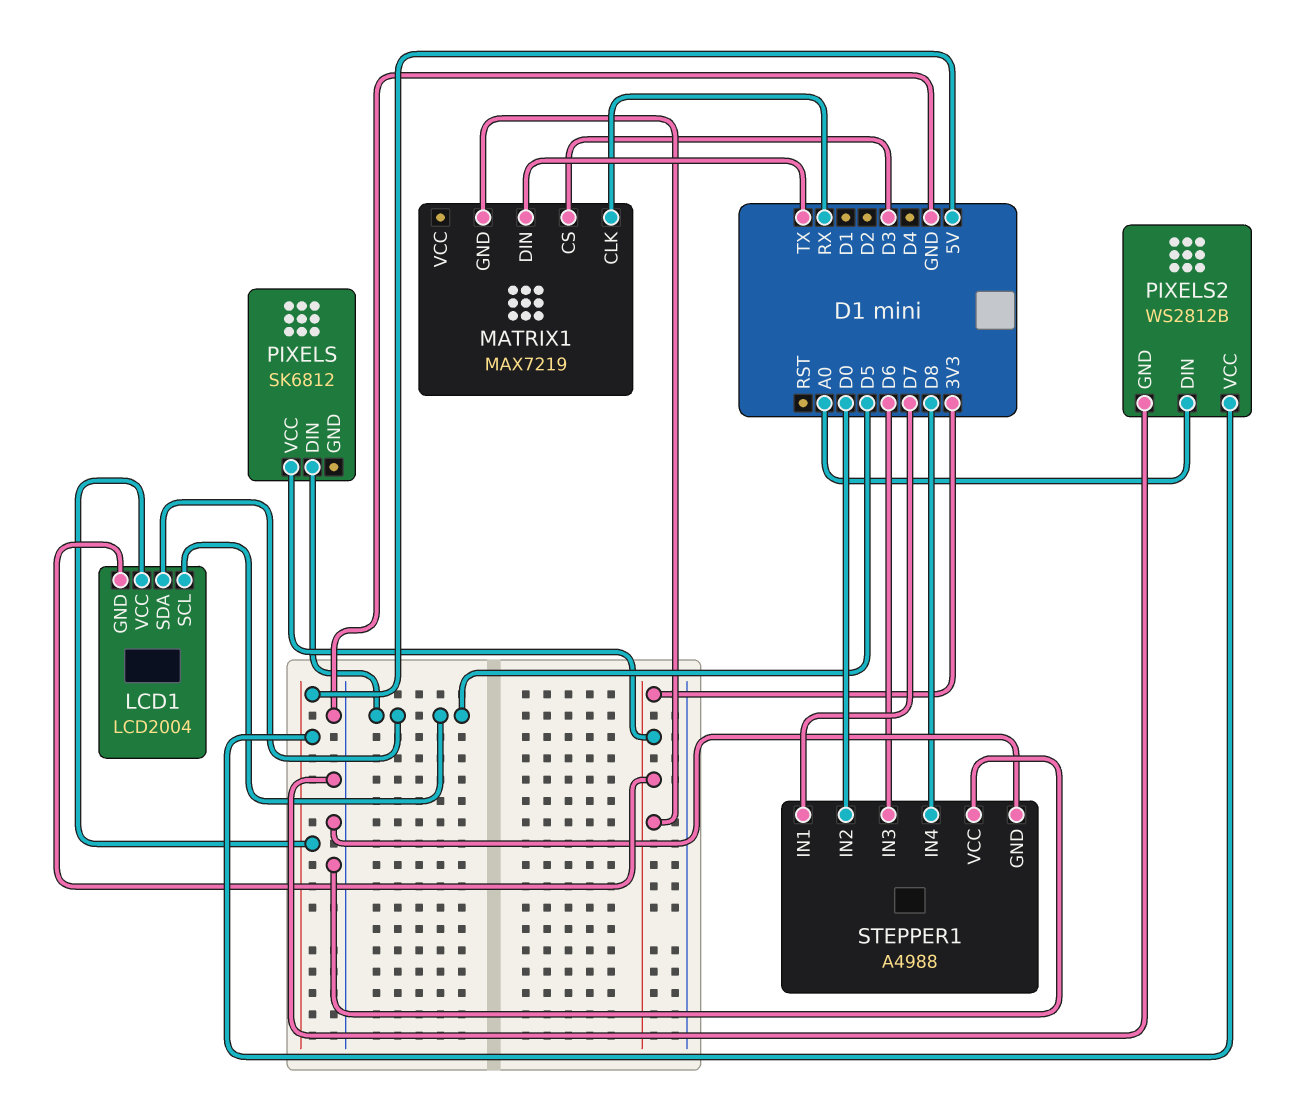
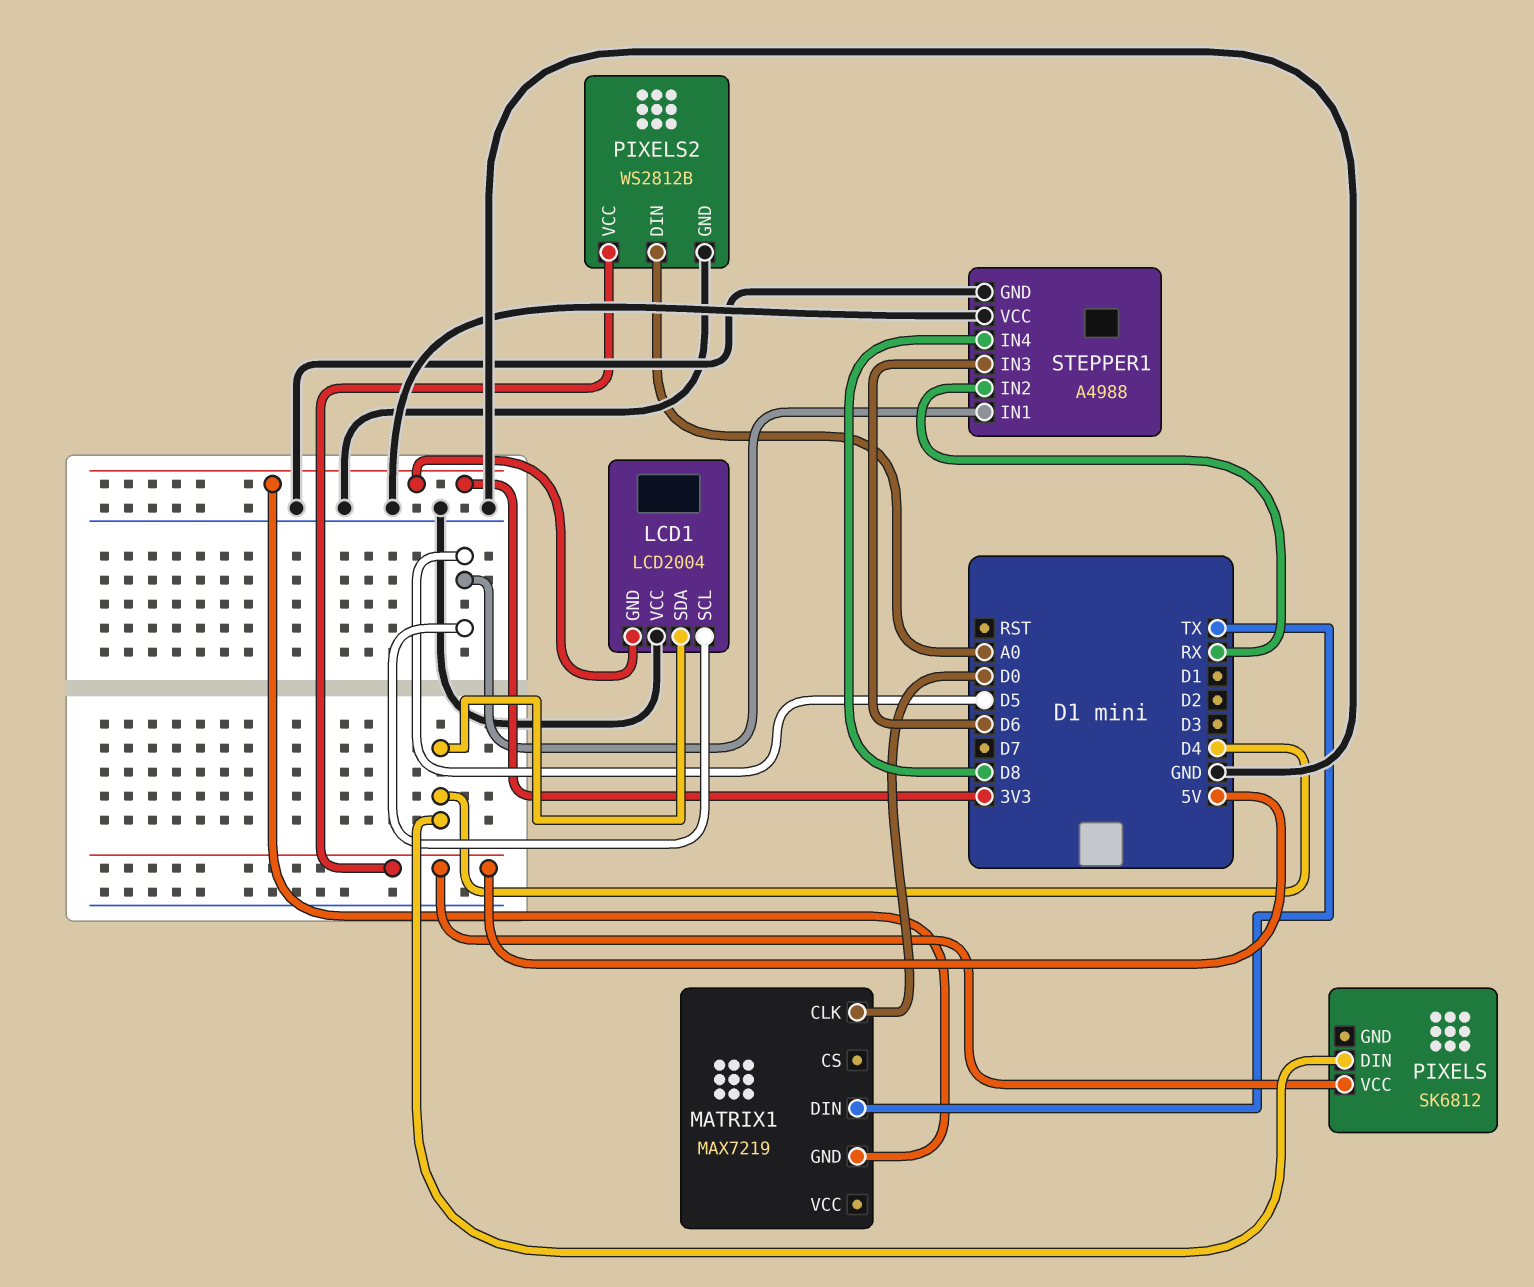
LCD1 pin SDA: D5 -> D4
LCD1 pin VCC: 5V -> GND
MATRIX1 pin CLK: RX -> D0
MATRIX1 pin CS: D3 -> none
PIXELS pin DIN: D5 -> D4
PIXELS pin VCC: 3V3 -> 5V
STEPPER1 pin IN1: D7 -> D5
STEPPER1 pin IN2: D0 -> RX

